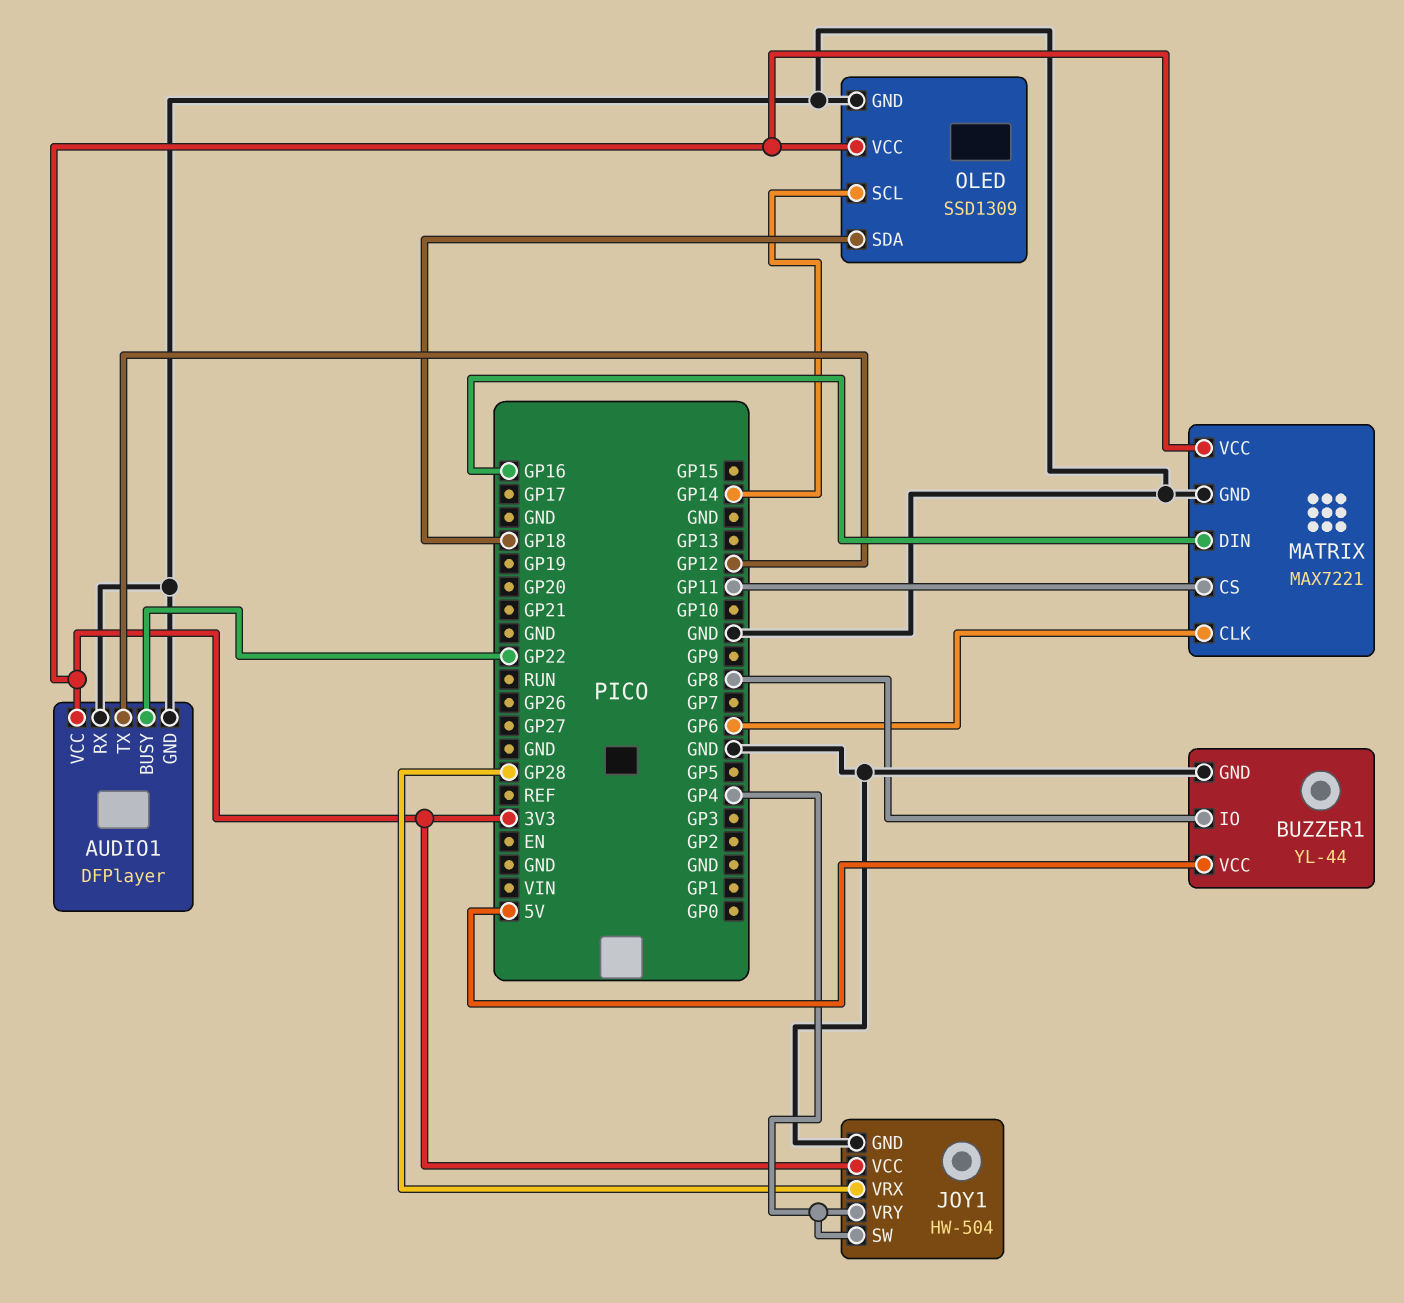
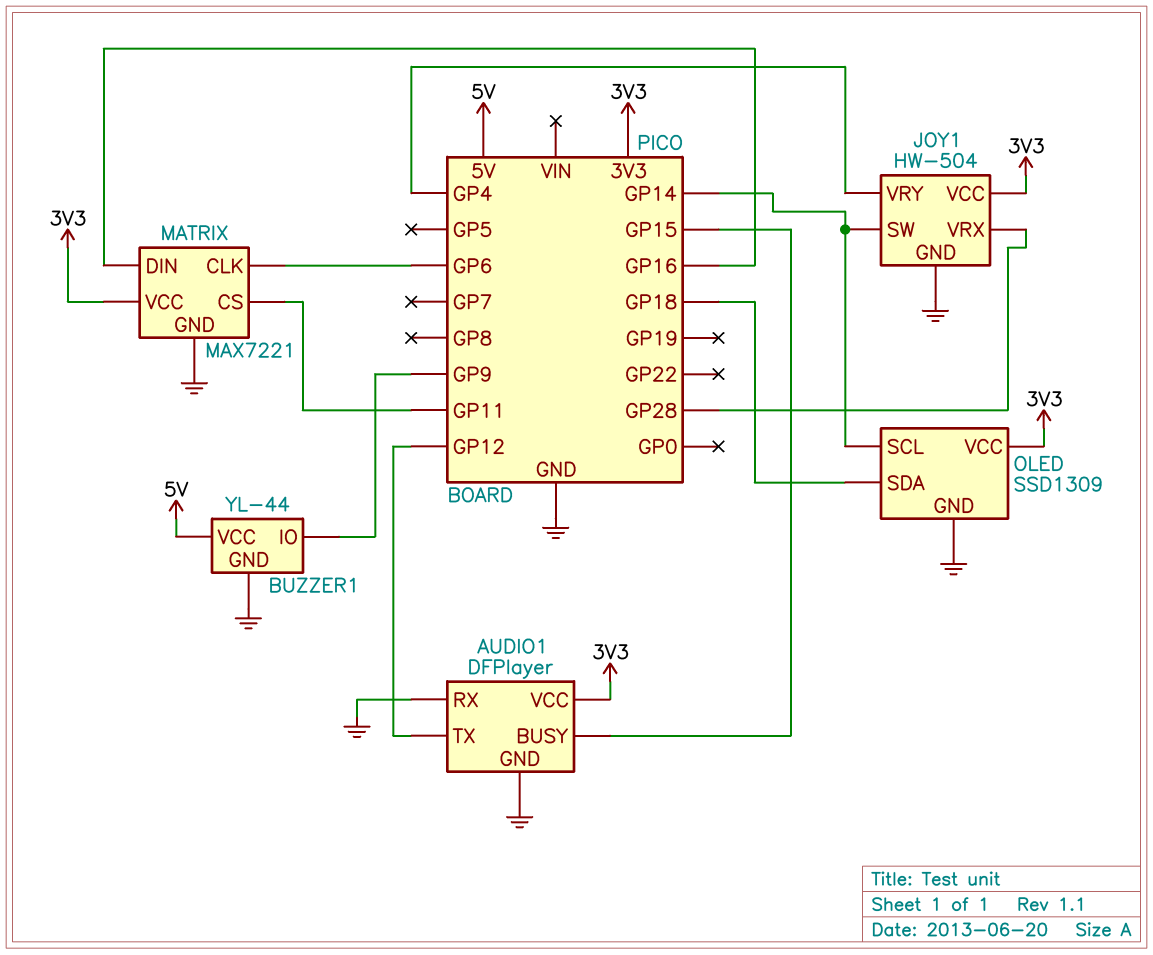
AUDIO1 pin BUSY: GP22 -> GP15
BUZZER1 pin IO: GP8 -> GP9
JOY1 pin SW: GP4 -> GP14

